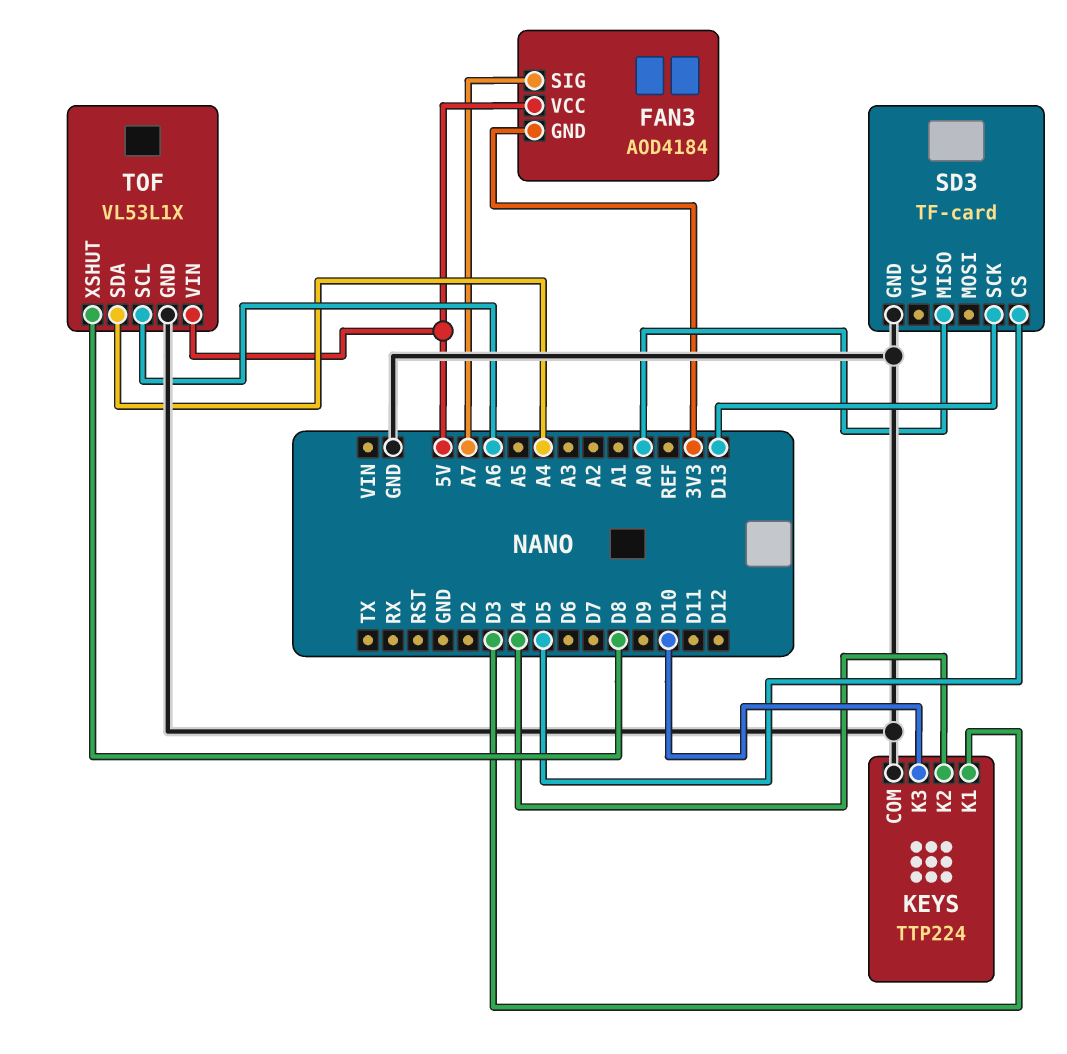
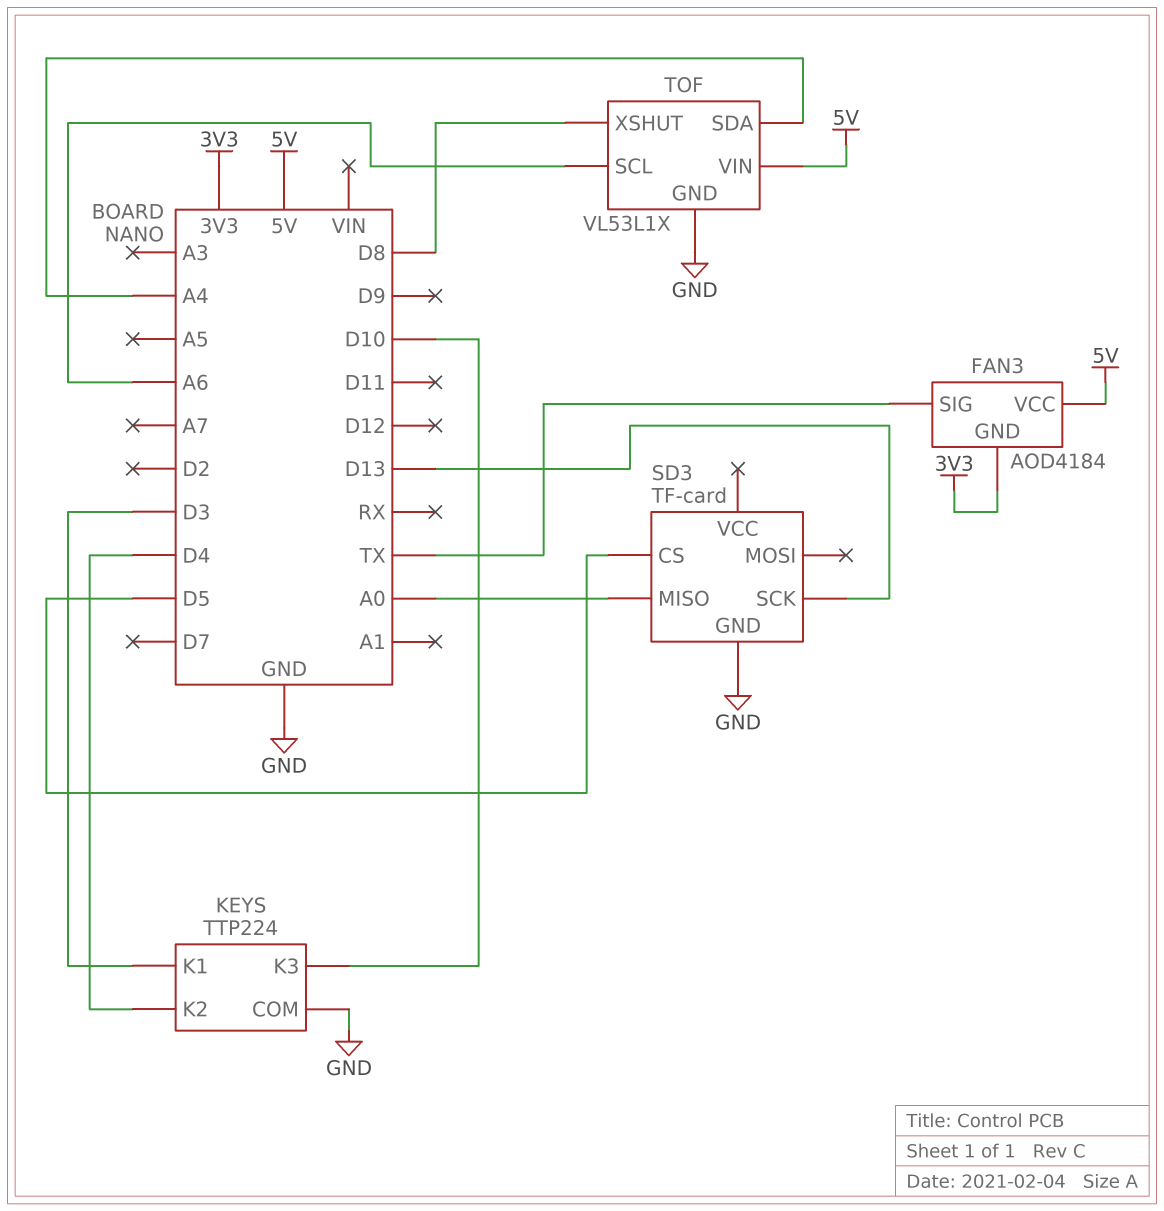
FAN3 pin SIG: A7 -> TX

